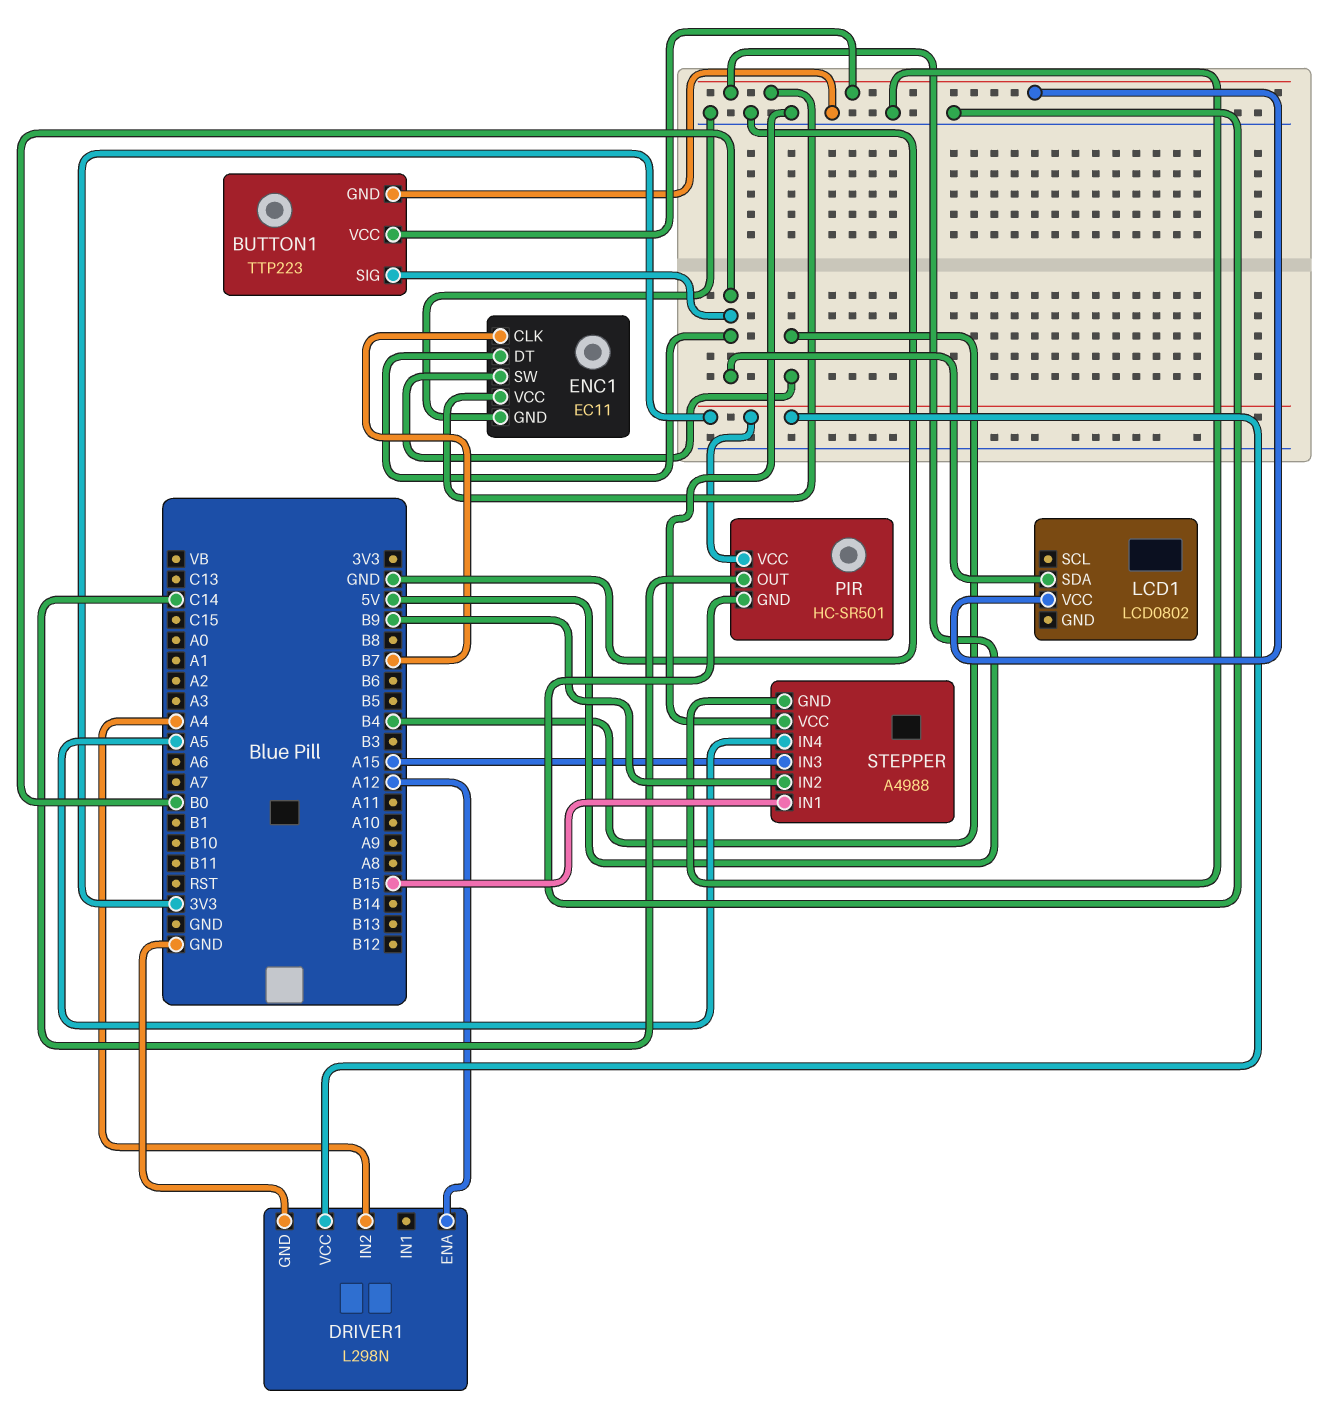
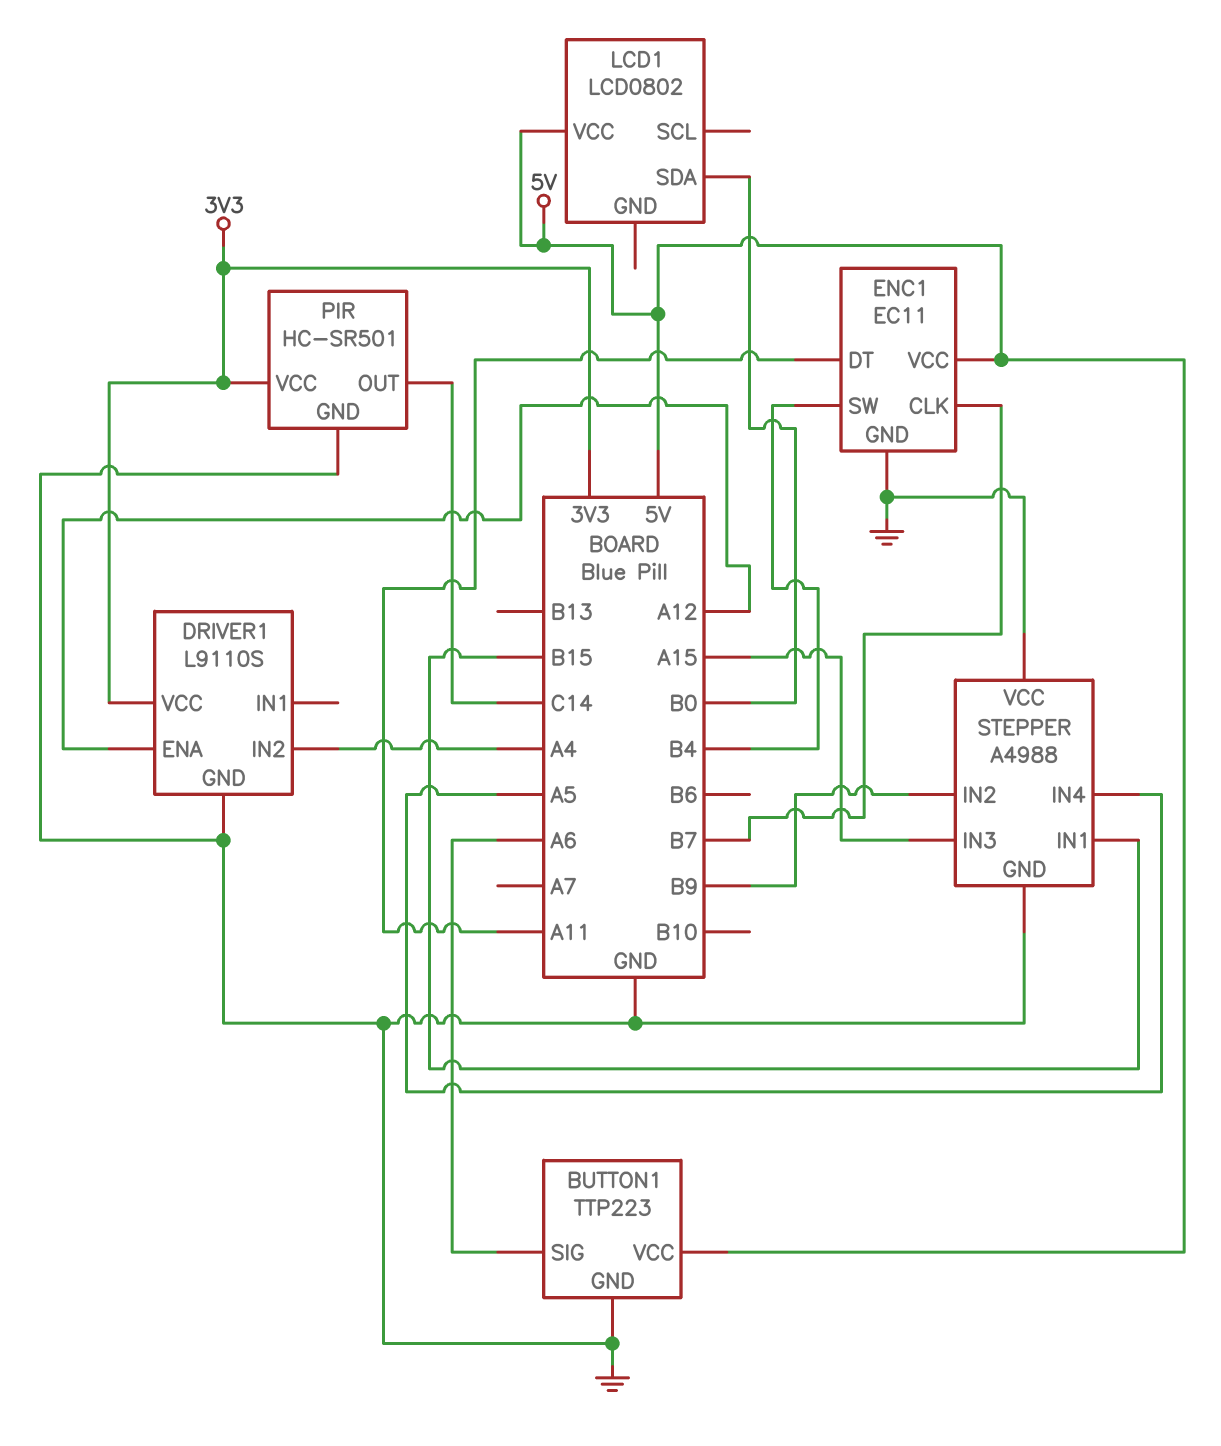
BUTTON1 pin SIG: B0 -> A6
DRIVER1: L298N -> L9110S
ENC1 pin DT: B0 -> A11

